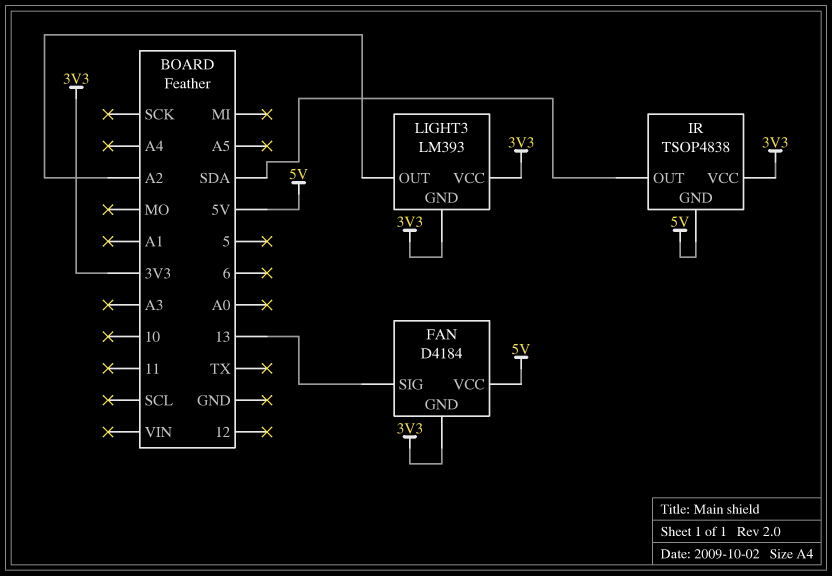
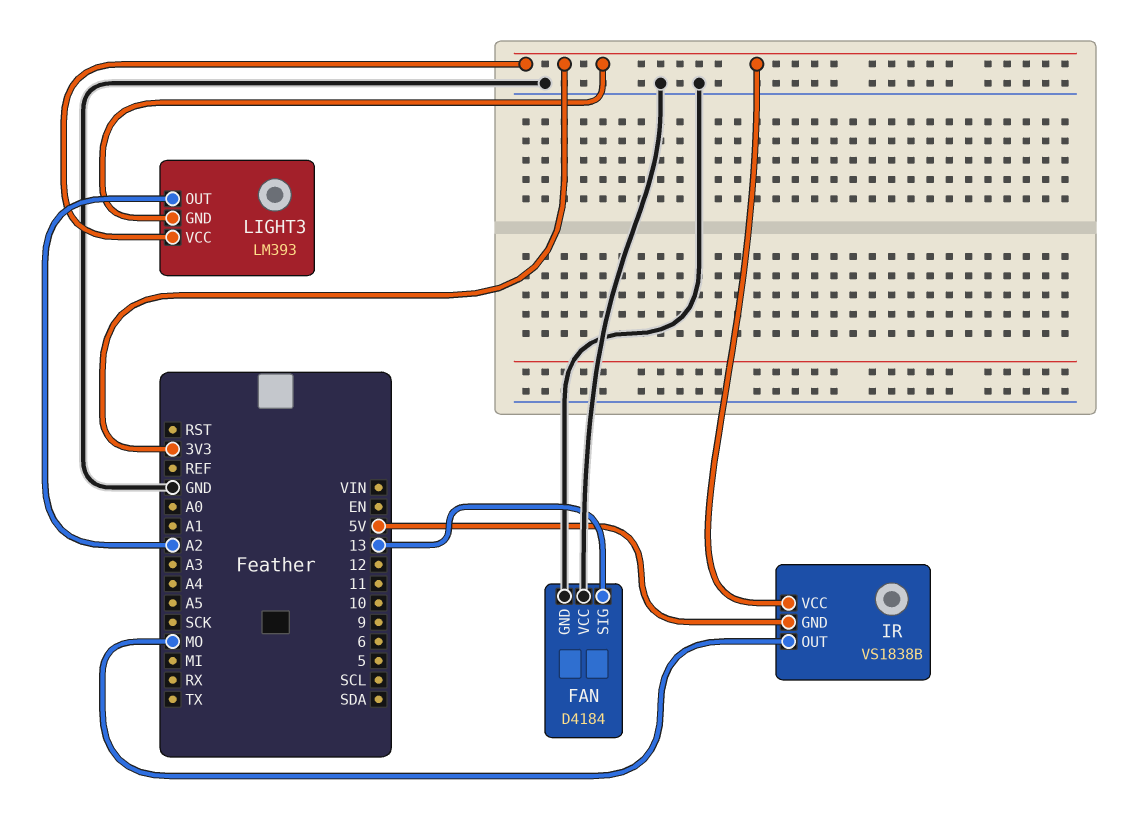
FAN pin GND: 3V3 -> GND
FAN pin VCC: 5V -> GND
IR: TSOP4838 -> VS1838B
IR pin OUT: SDA -> MO

